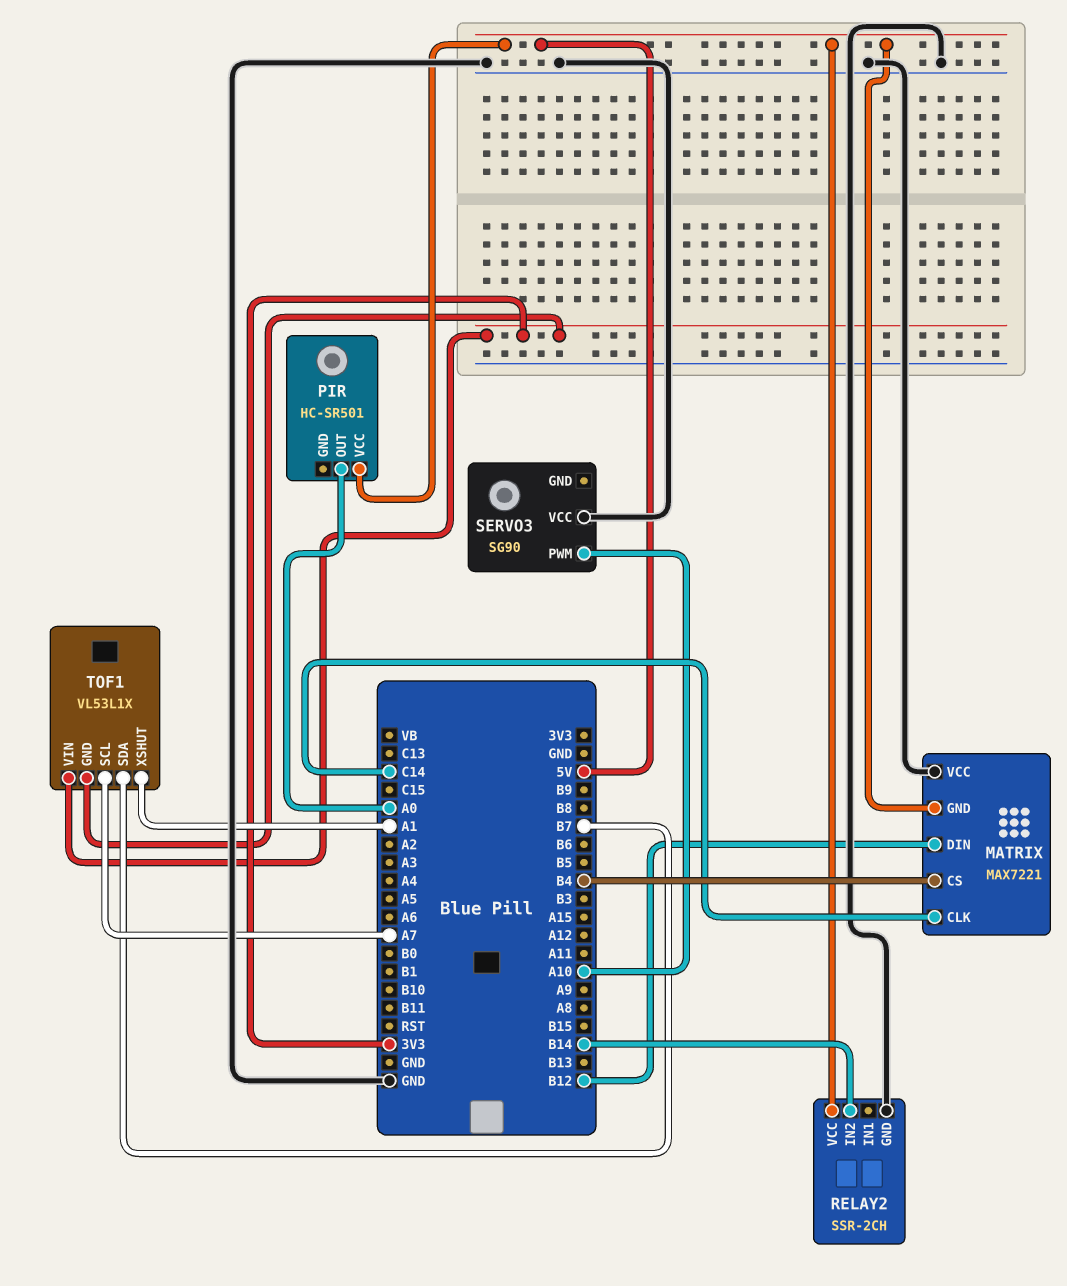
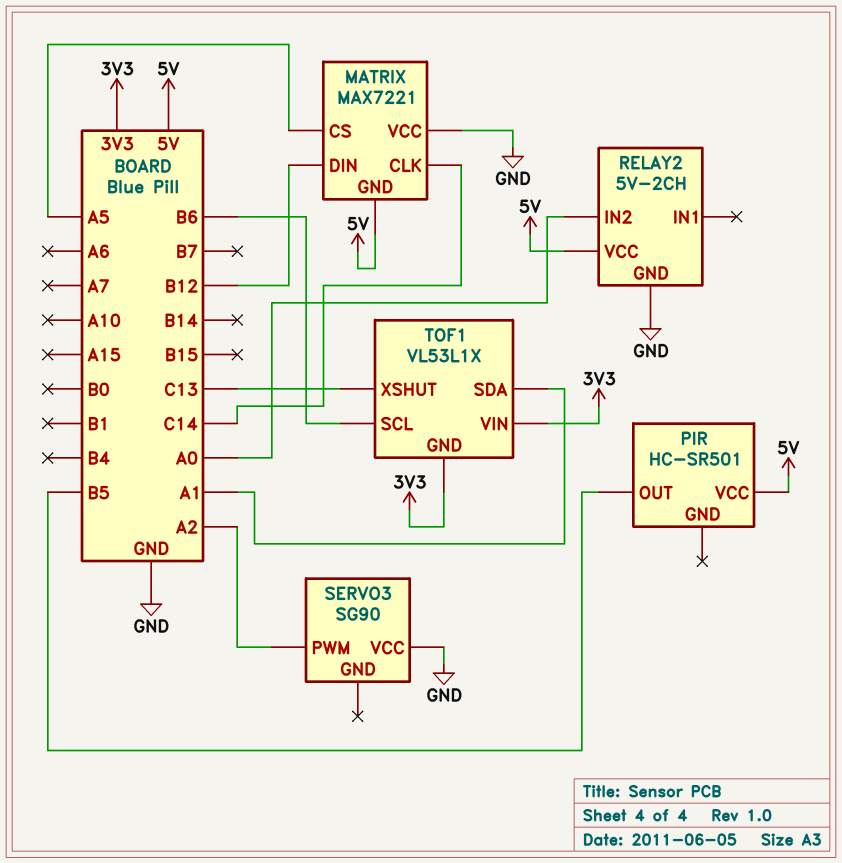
MATRIX pin CS: B4 -> A5
PIR pin OUT: A0 -> B5
RELAY2: SSR-2CH -> 5V-2CH
RELAY2 pin IN2: B14 -> A0
SERVO3 pin PWM: A10 -> A2
TOF1 pin SCL: A7 -> B6
TOF1 pin SDA: B7 -> A1
TOF1 pin XSHUT: A1 -> C13

